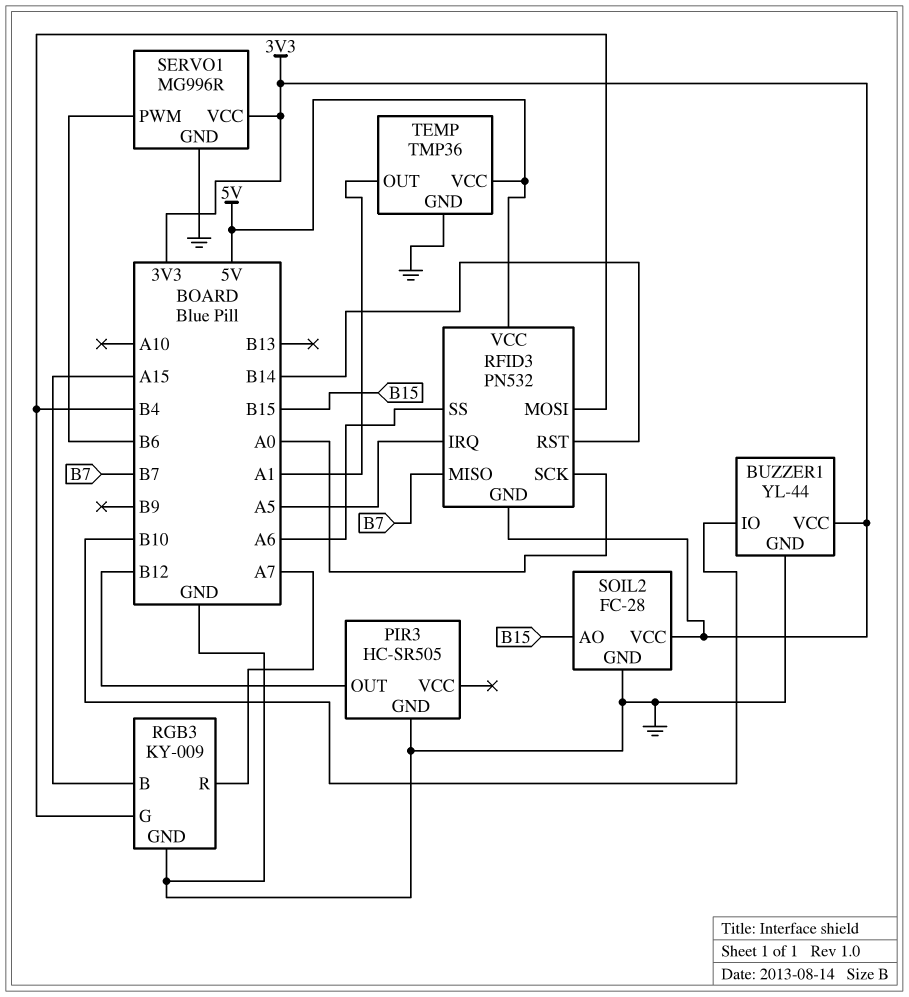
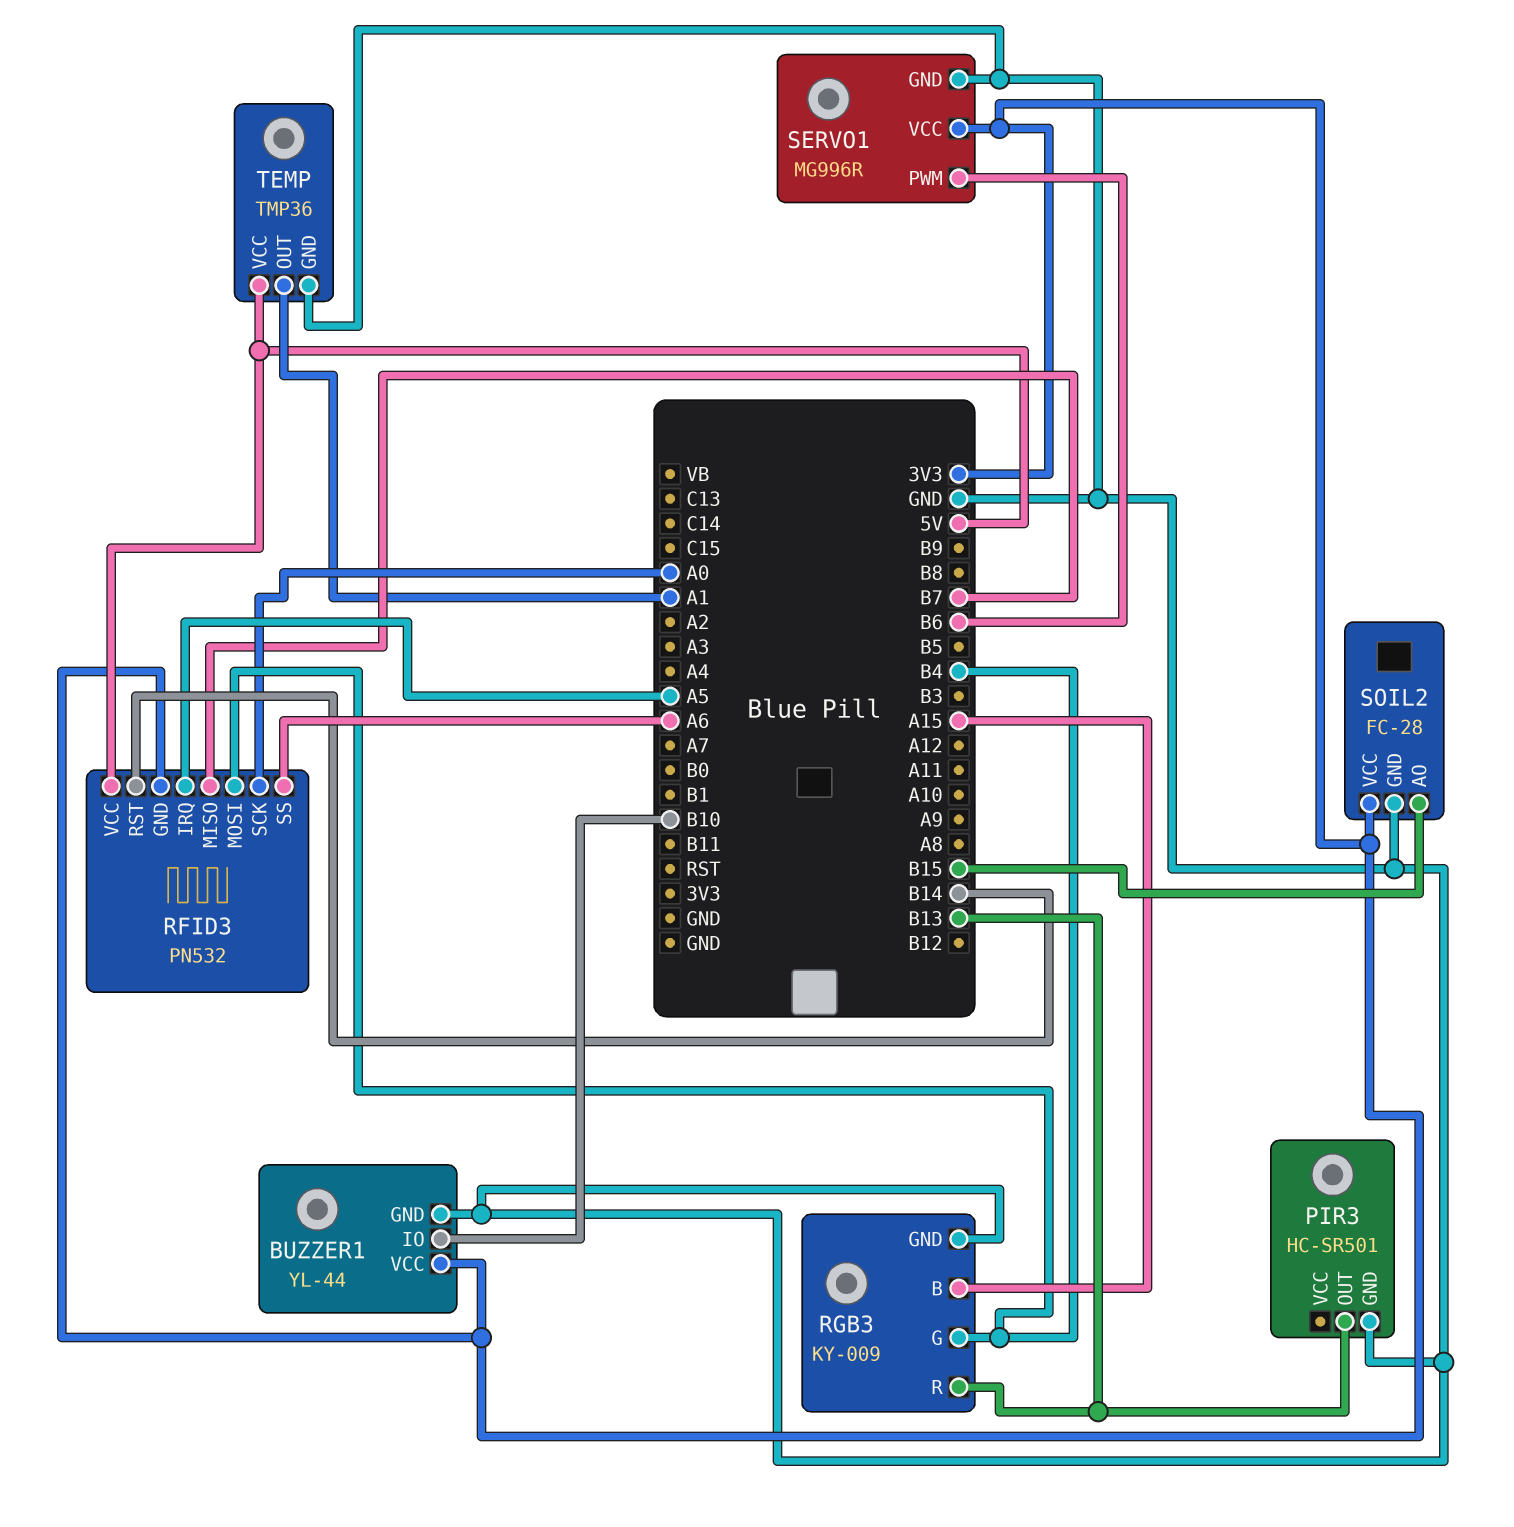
PIR3: HC-SR505 -> HC-SR501
PIR3 pin OUT: B12 -> B13
RGB3 pin R: A7 -> B13

